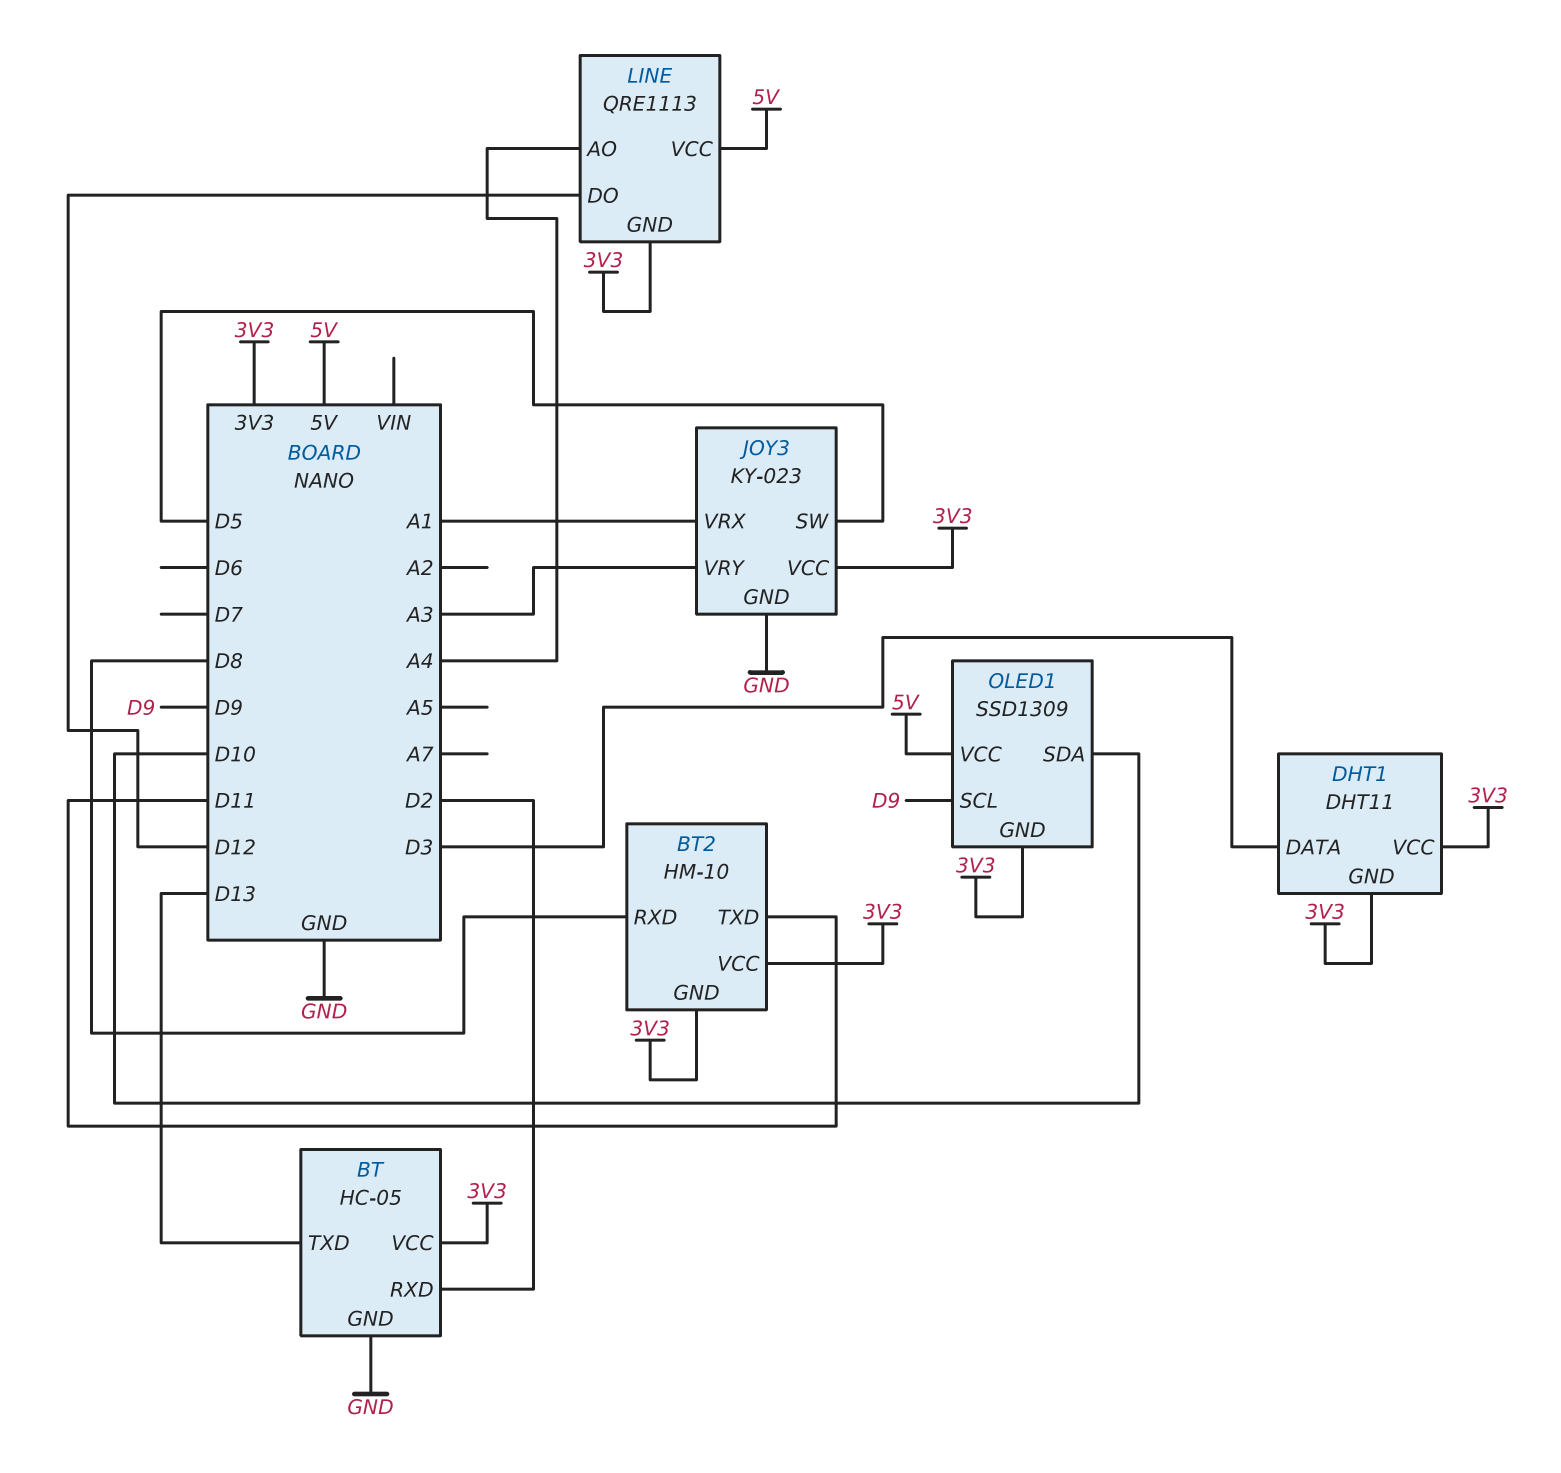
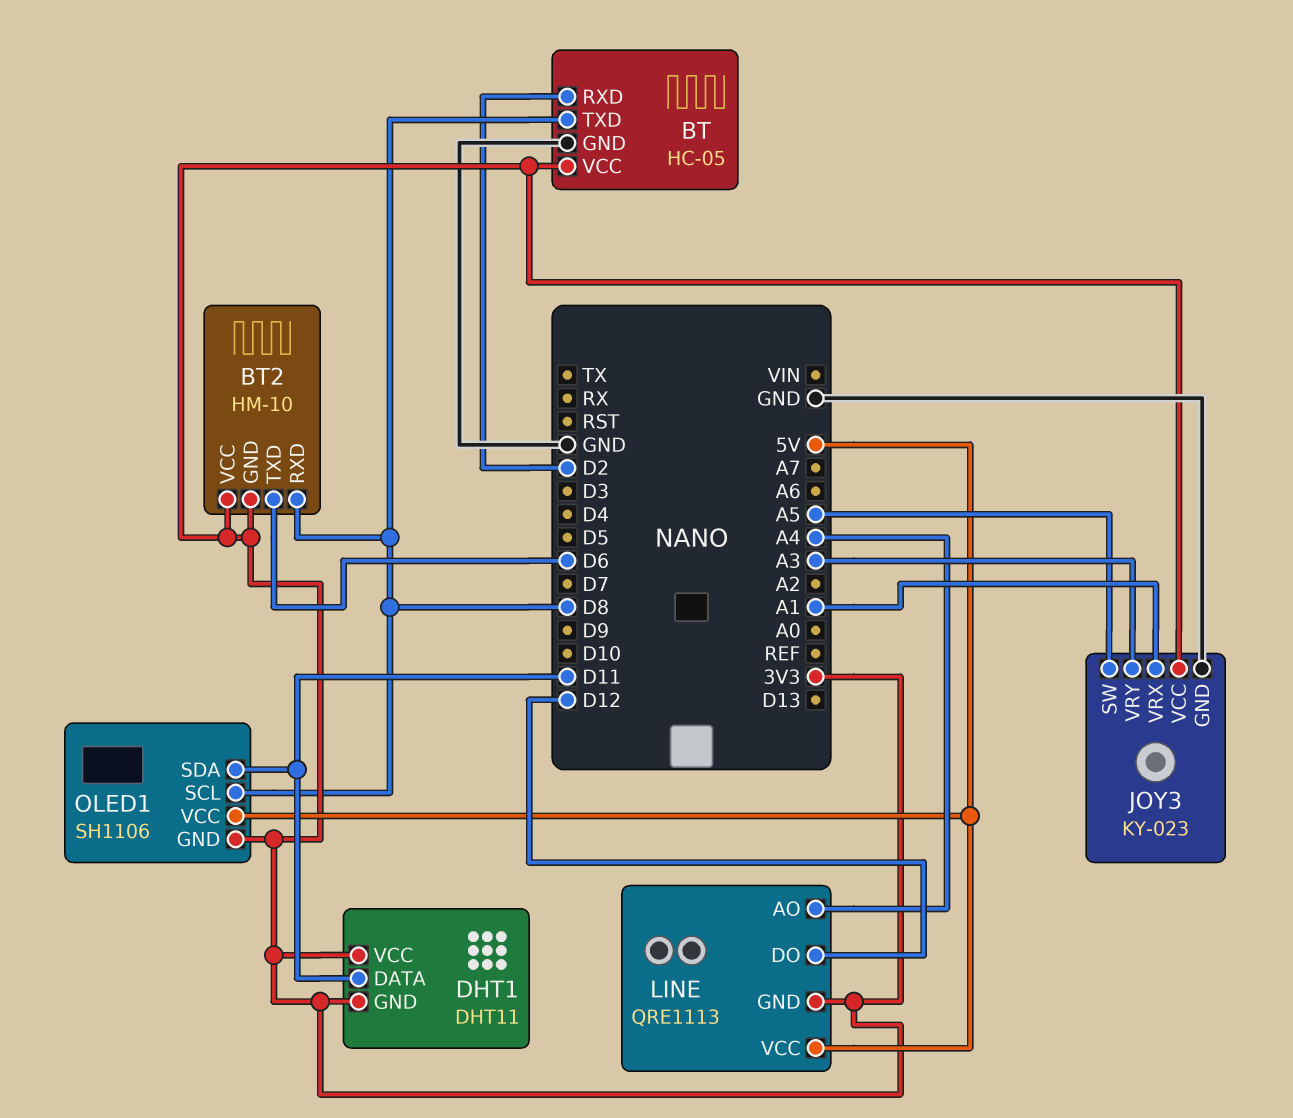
BT pin TXD: D13 -> D8
BT2 pin TXD: D11 -> D6
DHT1 pin DATA: D3 -> D11
JOY3 pin SW: D5 -> A5
OLED1: SSD1309 -> SH1106
OLED1 pin SCL: D9 -> D8
OLED1 pin SDA: D10 -> D11

